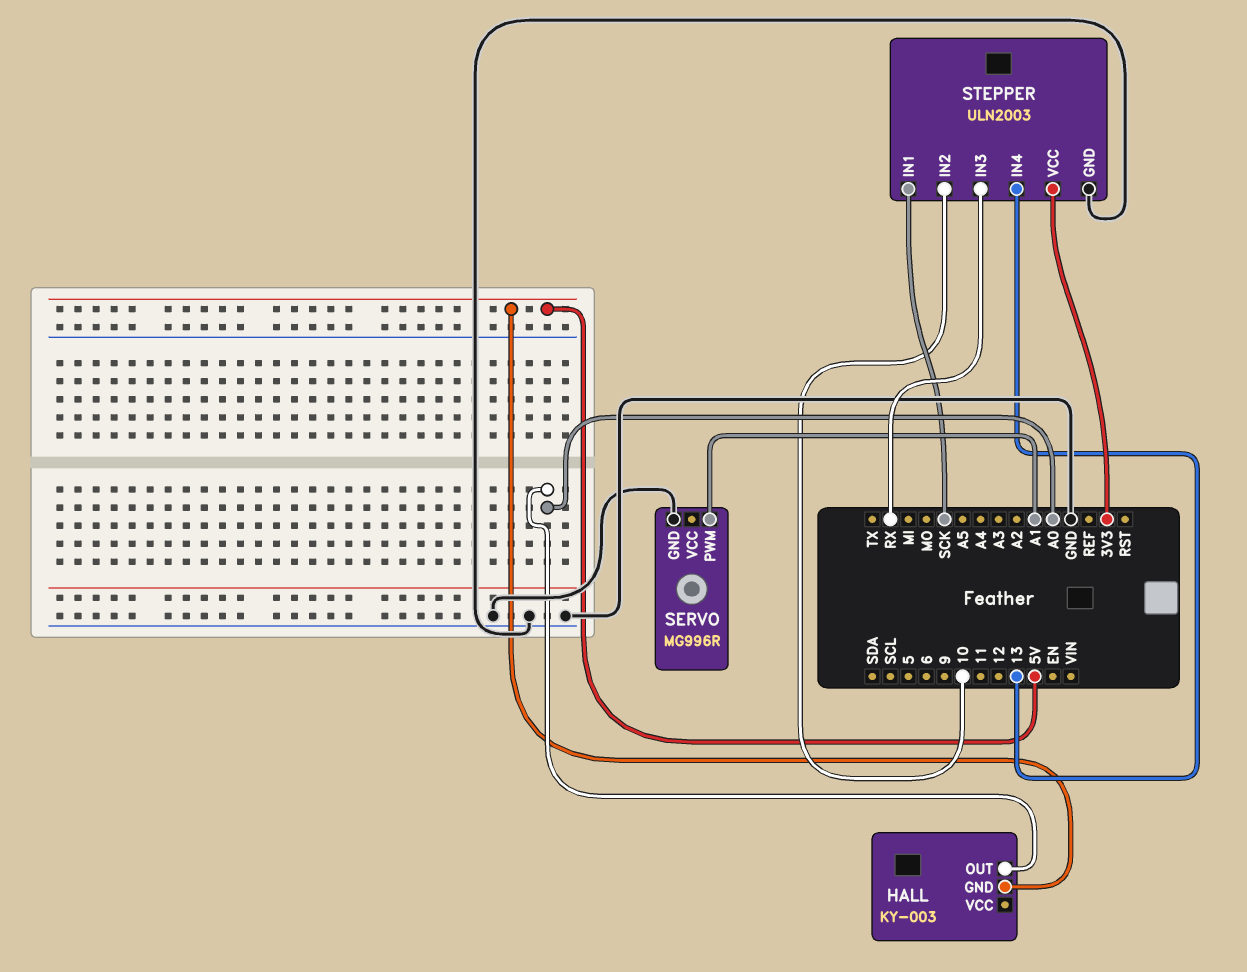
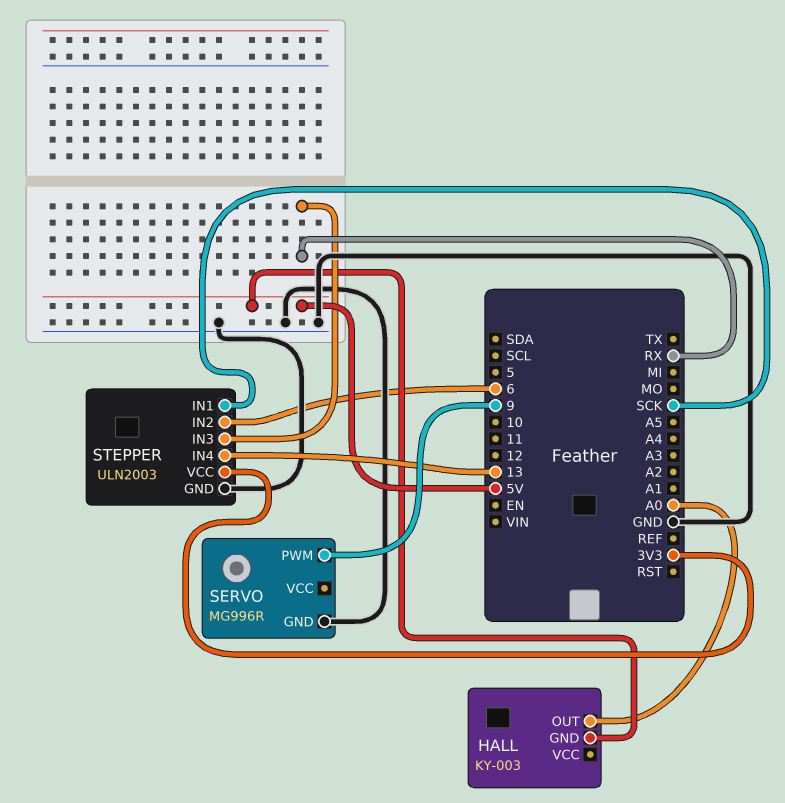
SERVO pin PWM: A1 -> 9
STEPPER pin IN2: 10 -> 6

